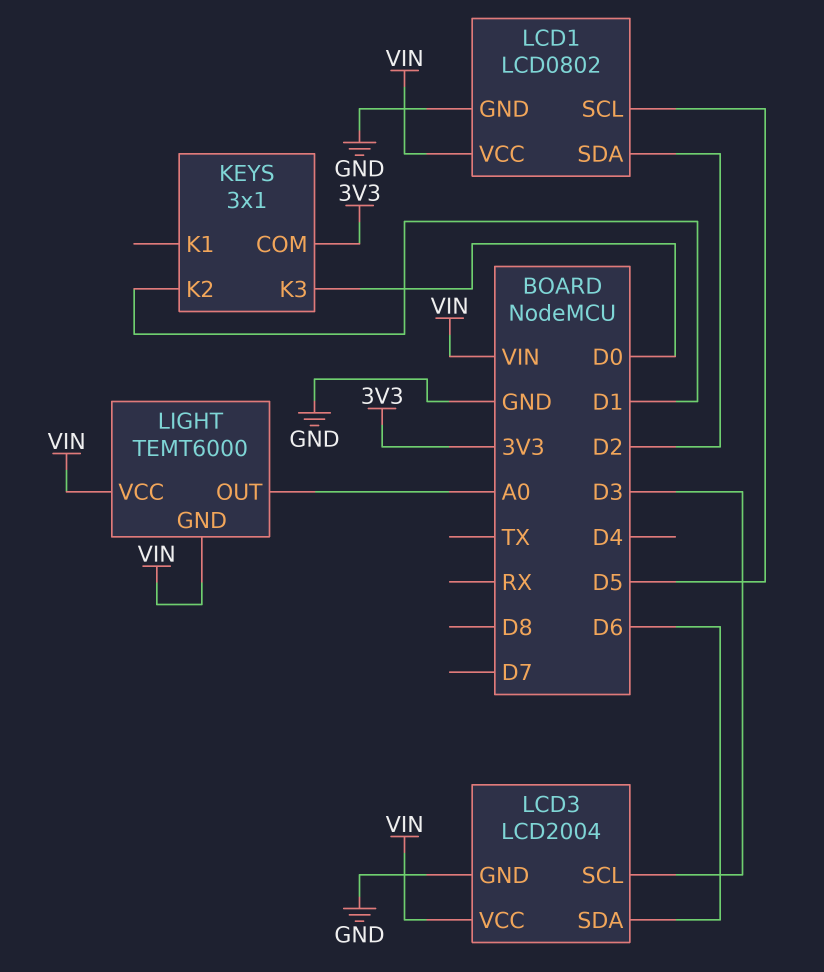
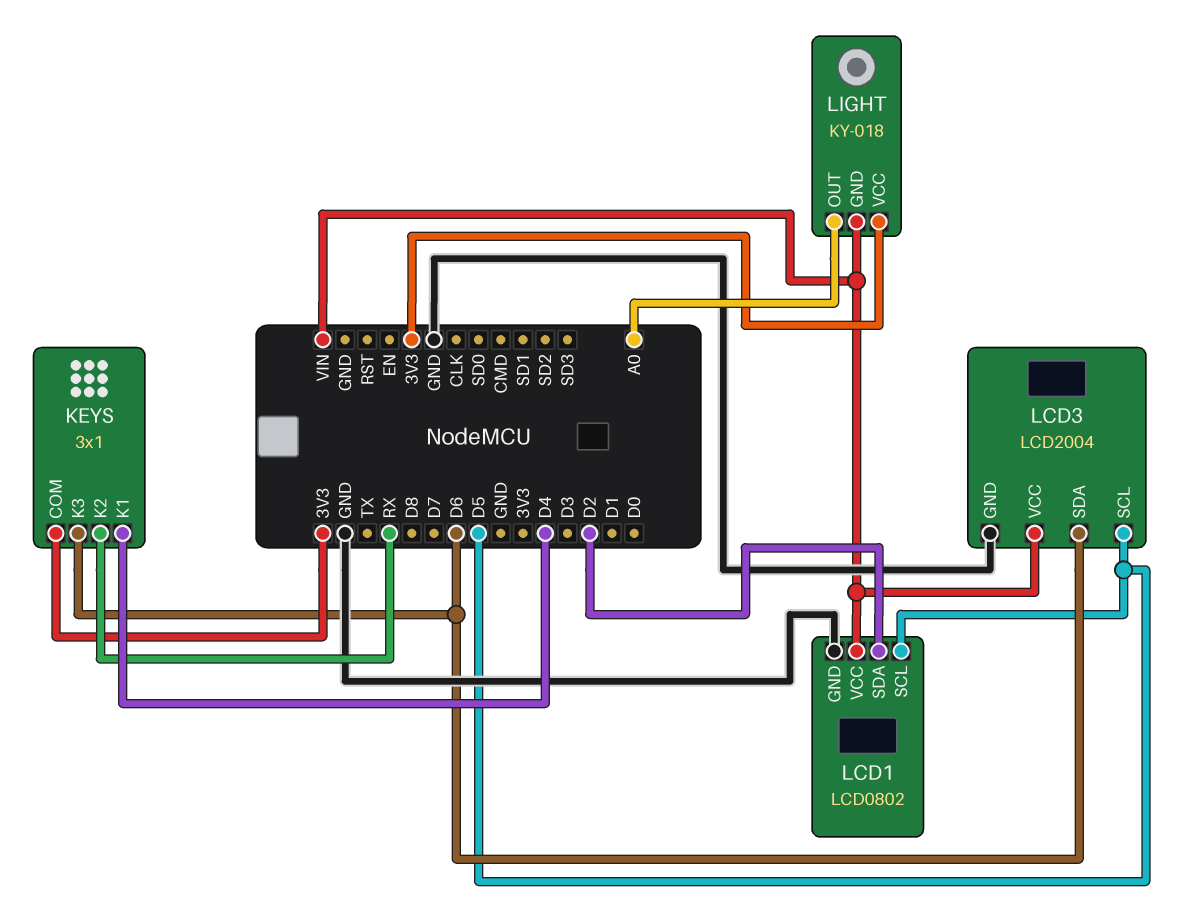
KEYS pin K1: none -> D4
KEYS pin K2: D1 -> RX
KEYS pin K3: D0 -> D6
LCD3 pin SCL: D3 -> D5
LIGHT: TEMT6000 -> KY-018
LIGHT pin VCC: VIN -> 3V3

